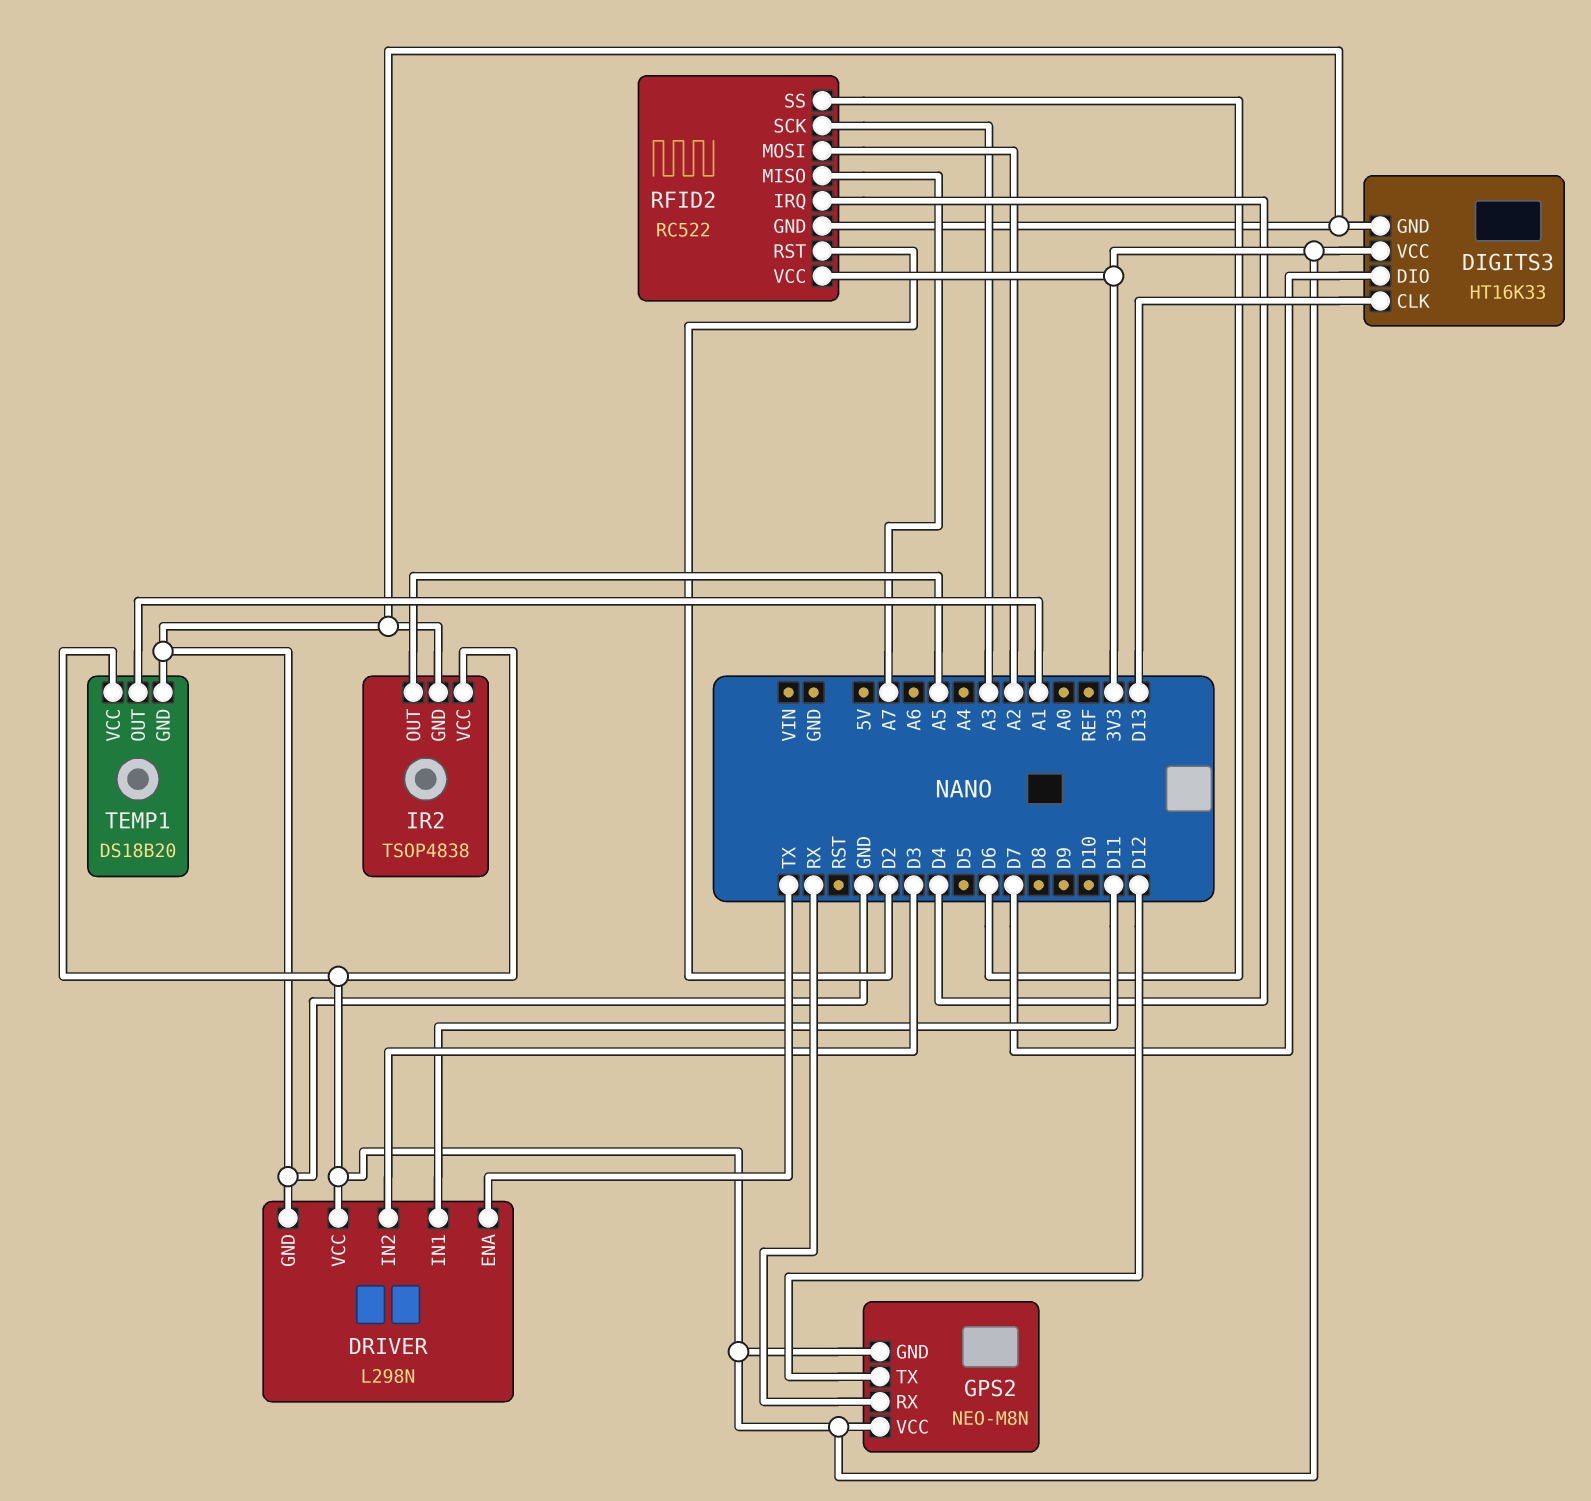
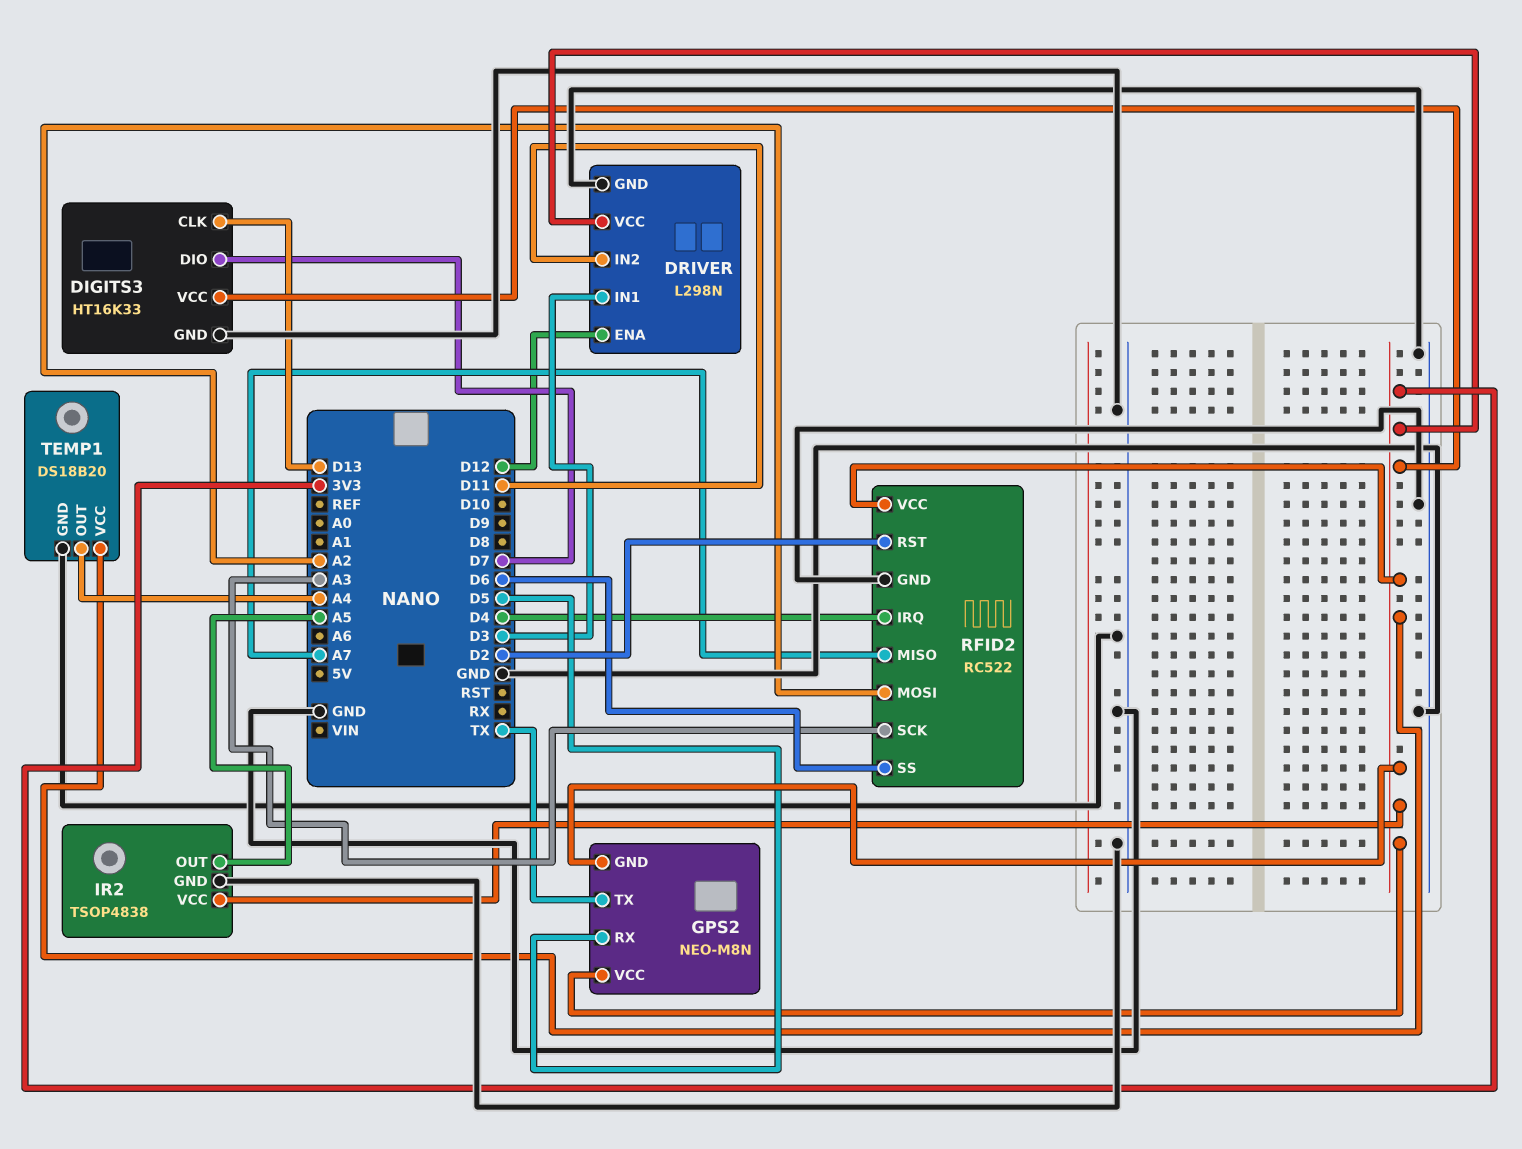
DRIVER pin ENA: TX -> D12
DRIVER pin IN1: D11 -> D3
DRIVER pin IN2: D3 -> D11
GPS2 pin RX: RX -> D5
GPS2 pin TX: D12 -> TX
TEMP1 pin OUT: A1 -> A4

